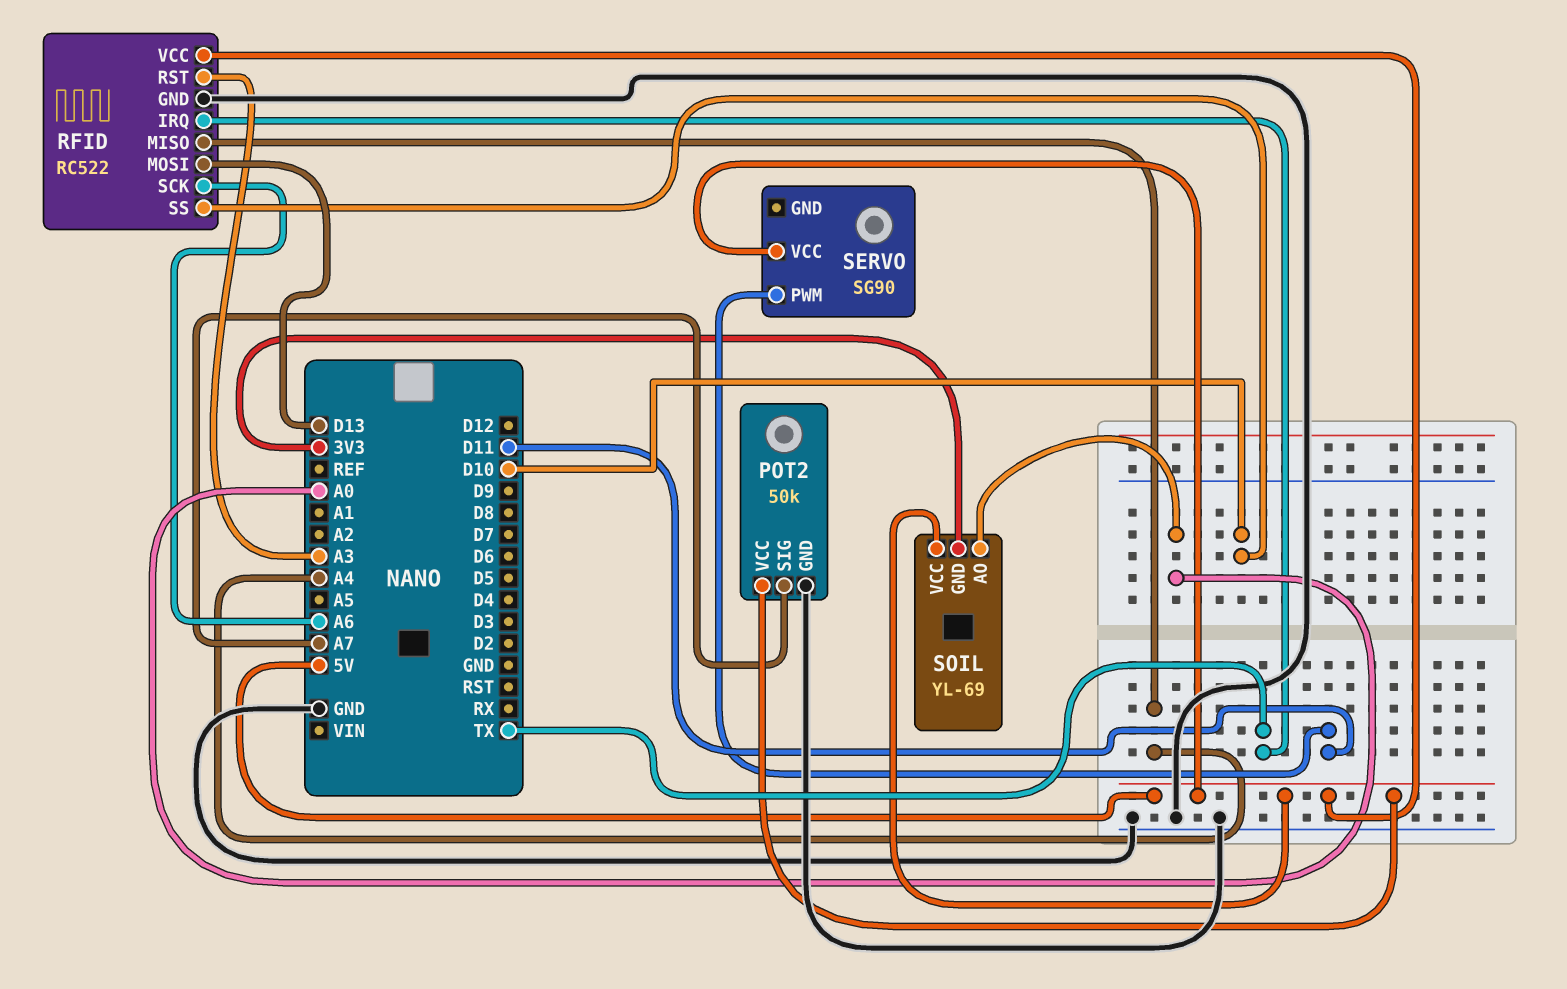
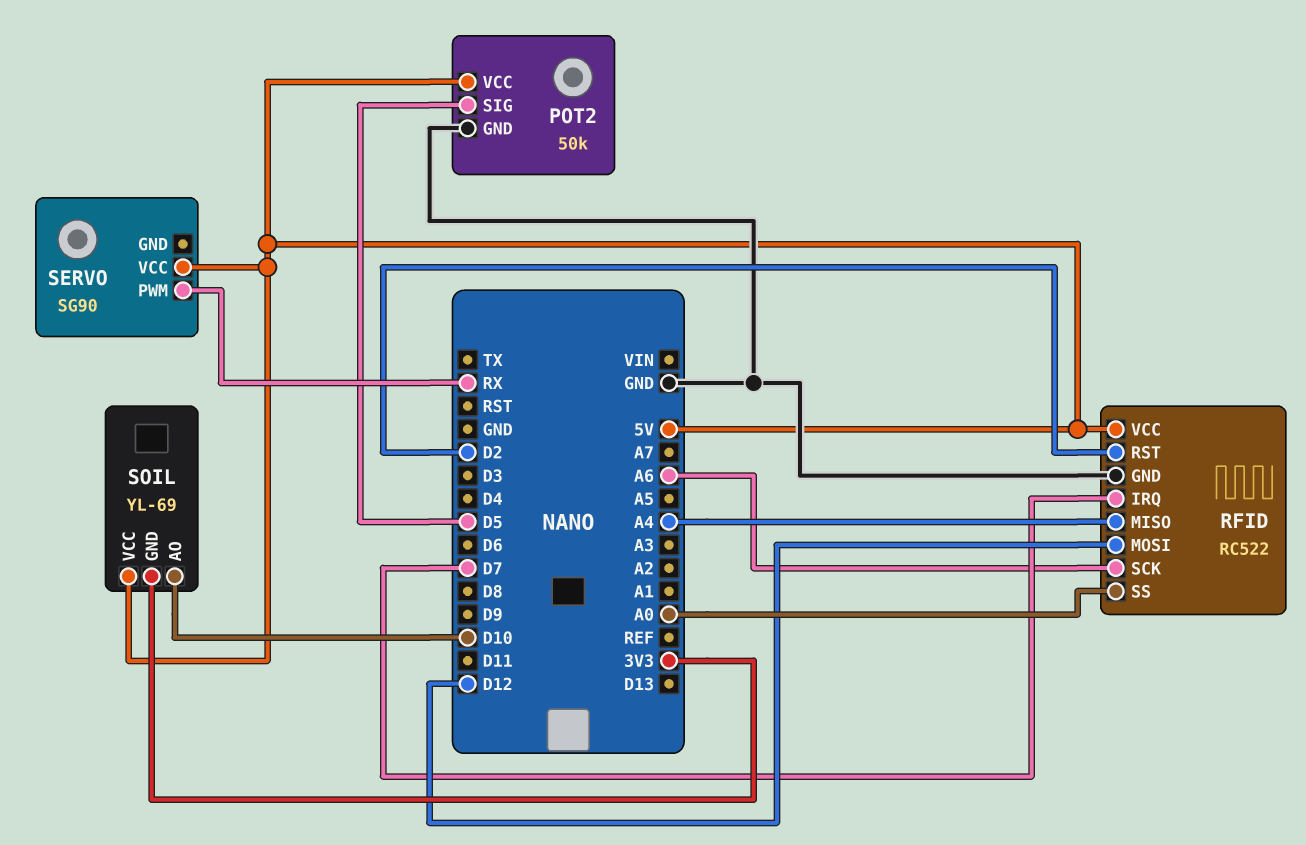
POT2 pin SIG: A7 -> D5
RFID pin IRQ: TX -> D7
RFID pin MOSI: D13 -> D12
RFID pin RST: A3 -> D2
RFID pin SS: D10 -> A0
SERVO pin PWM: D11 -> RX
SOIL pin AO: A0 -> D10

